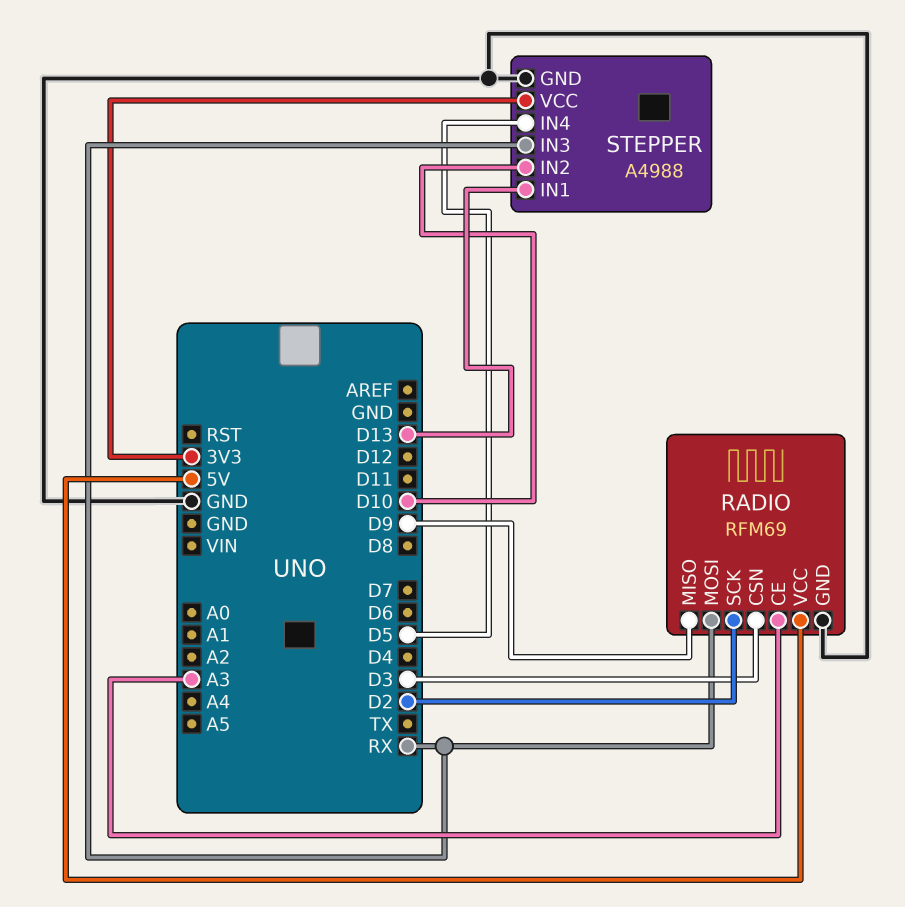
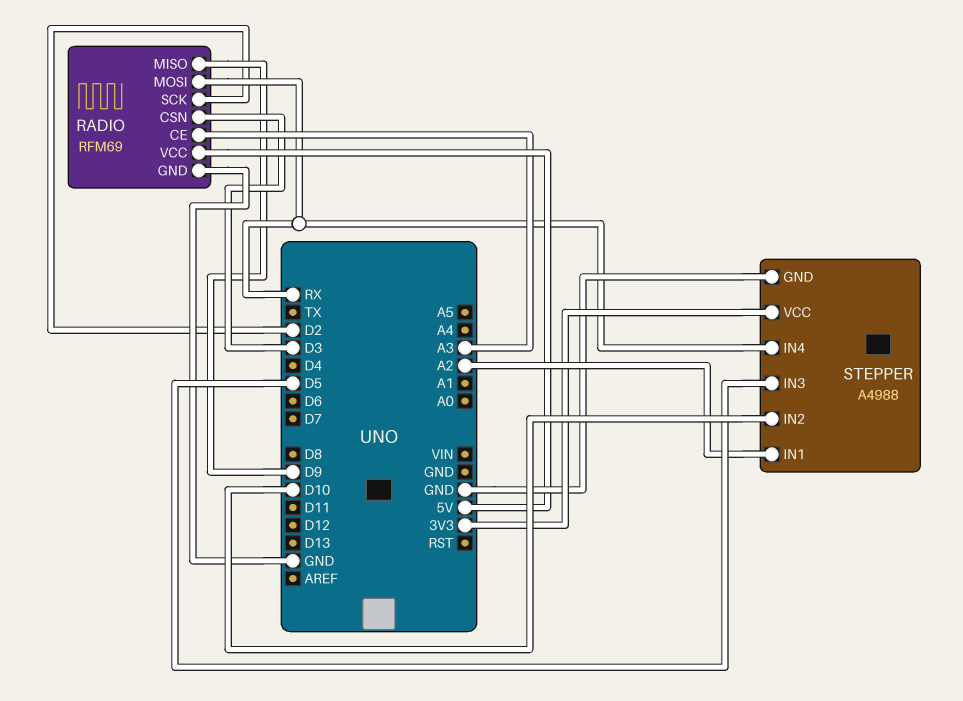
STEPPER pin IN1: D13 -> A2
STEPPER pin IN3: RX -> D5
STEPPER pin IN4: D5 -> RX

